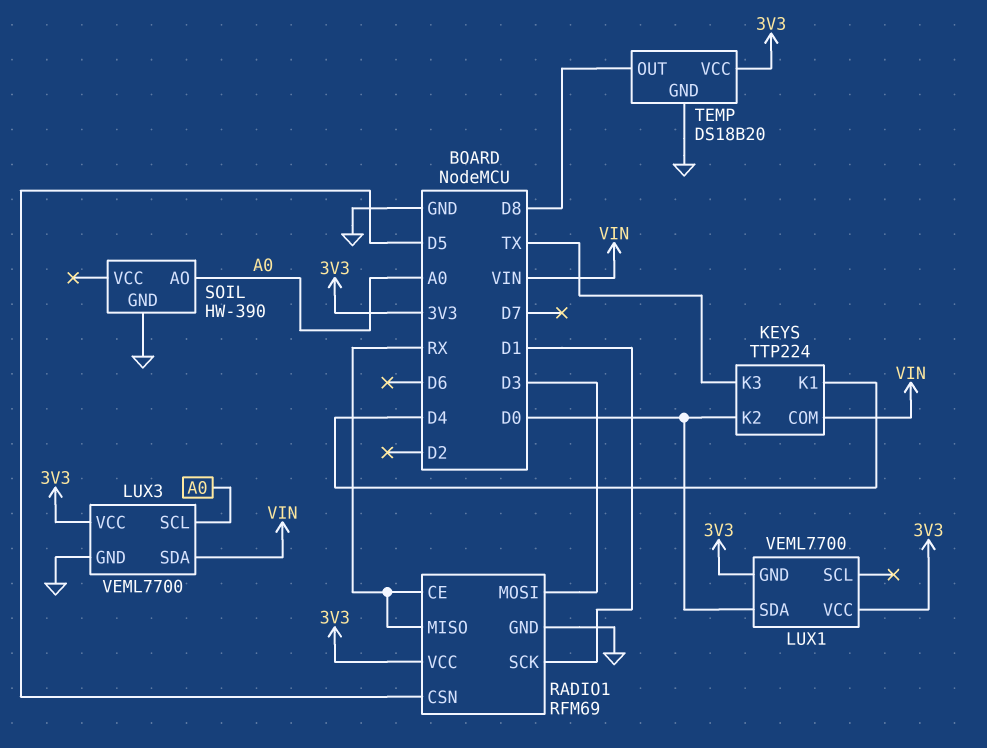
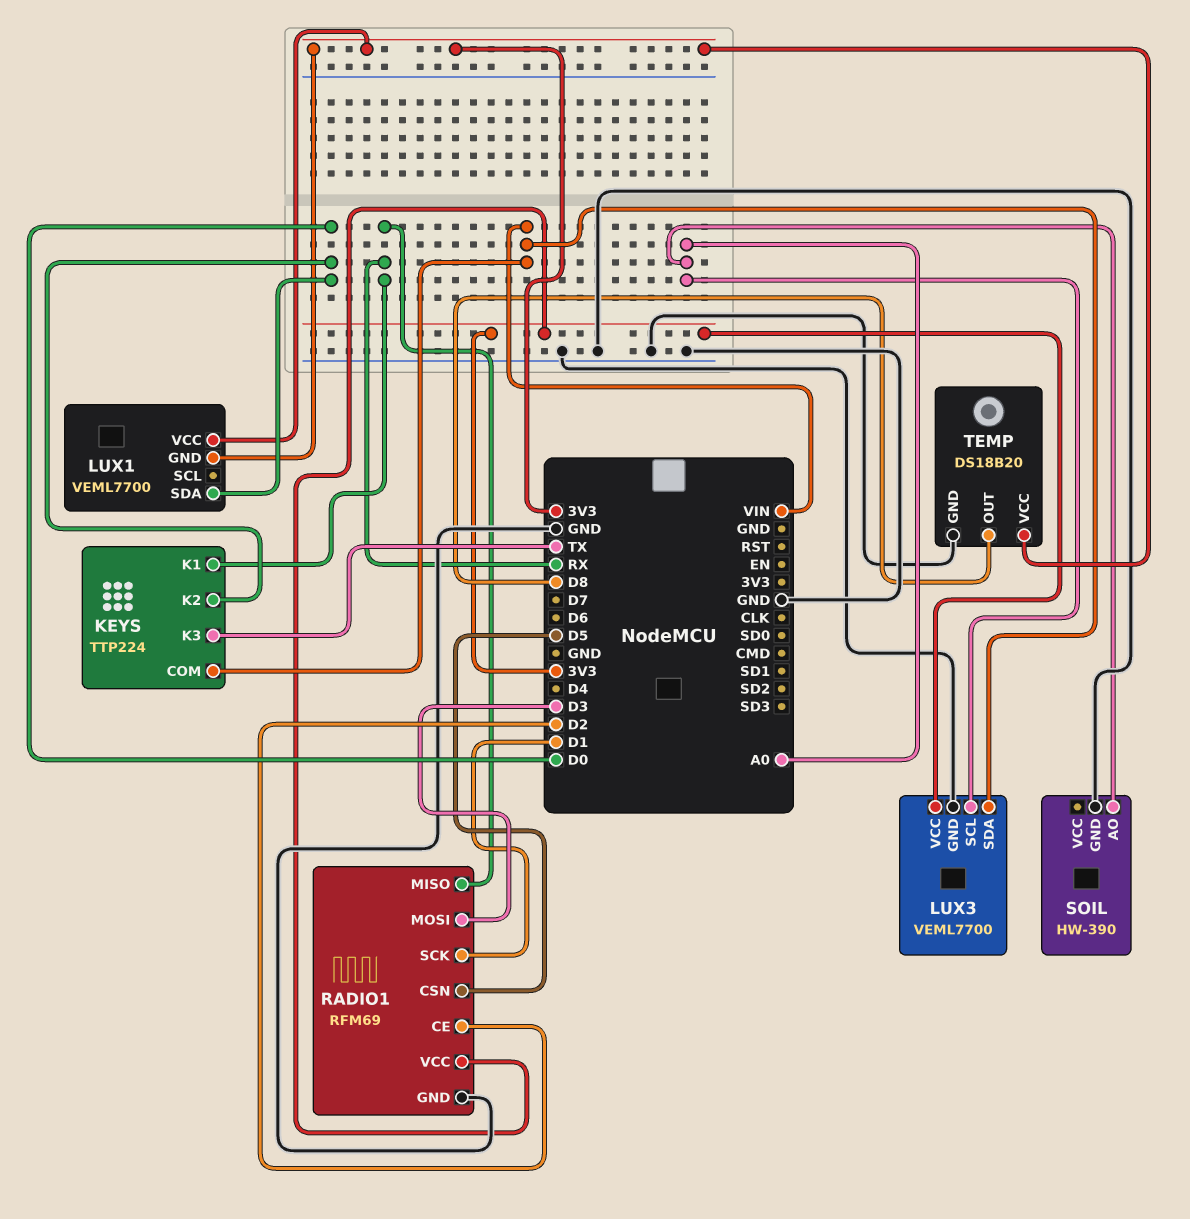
KEYS pin K1: D4 -> RX
RADIO1 pin CE: RX -> D2

